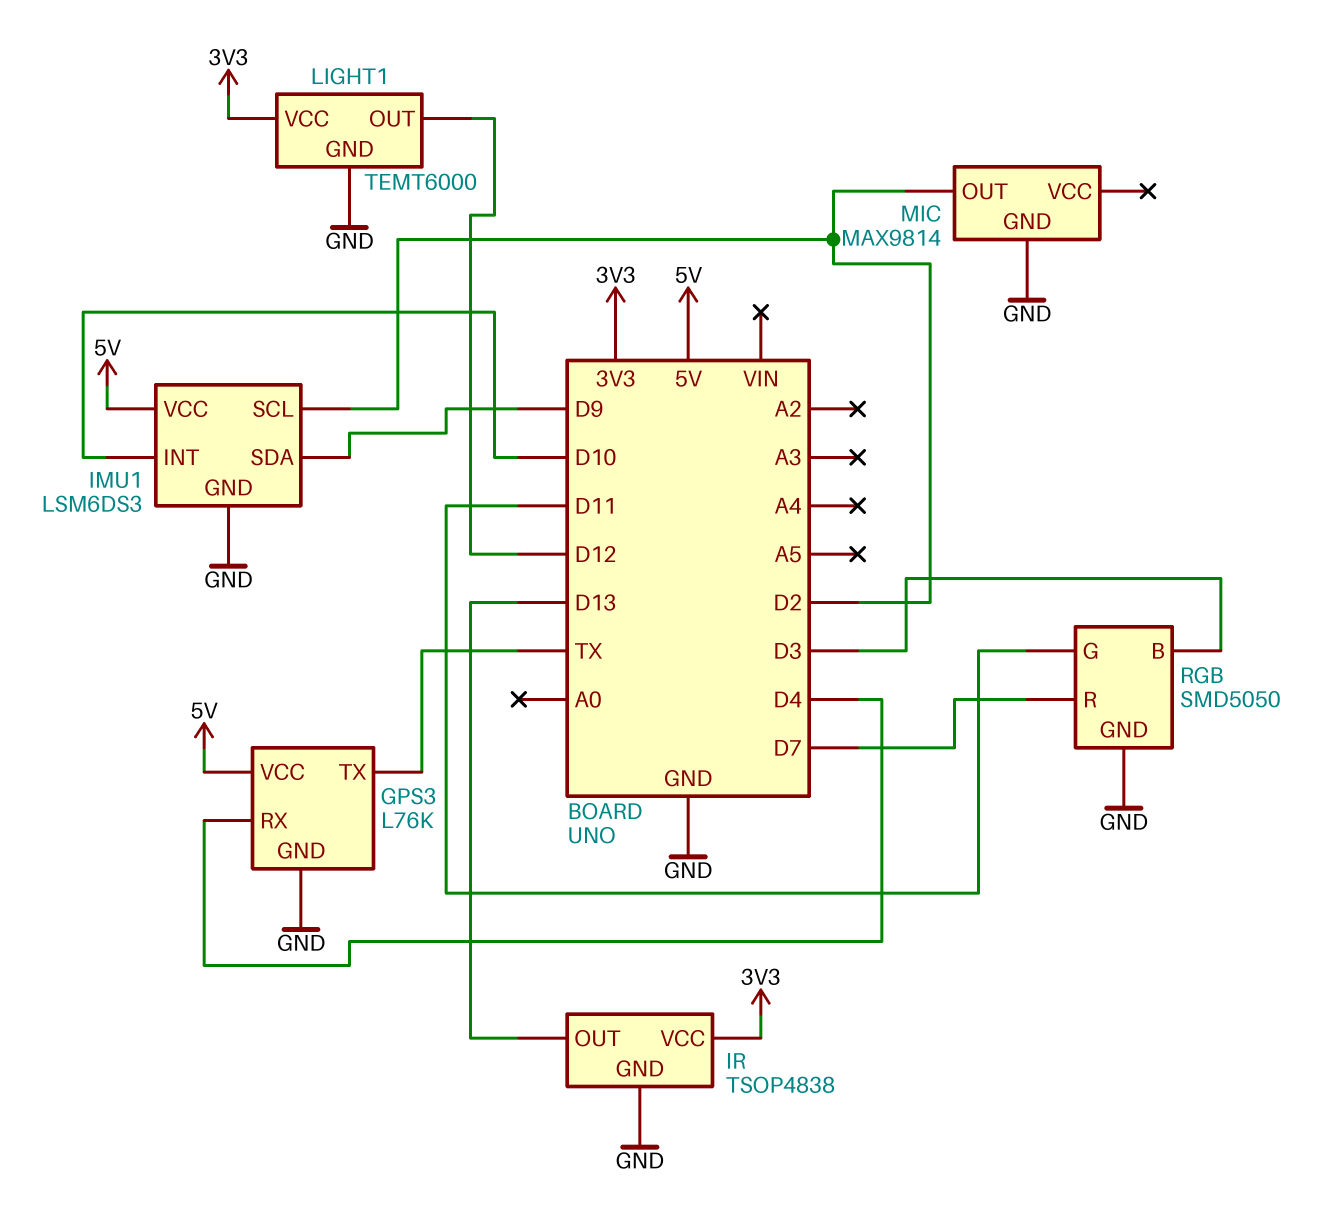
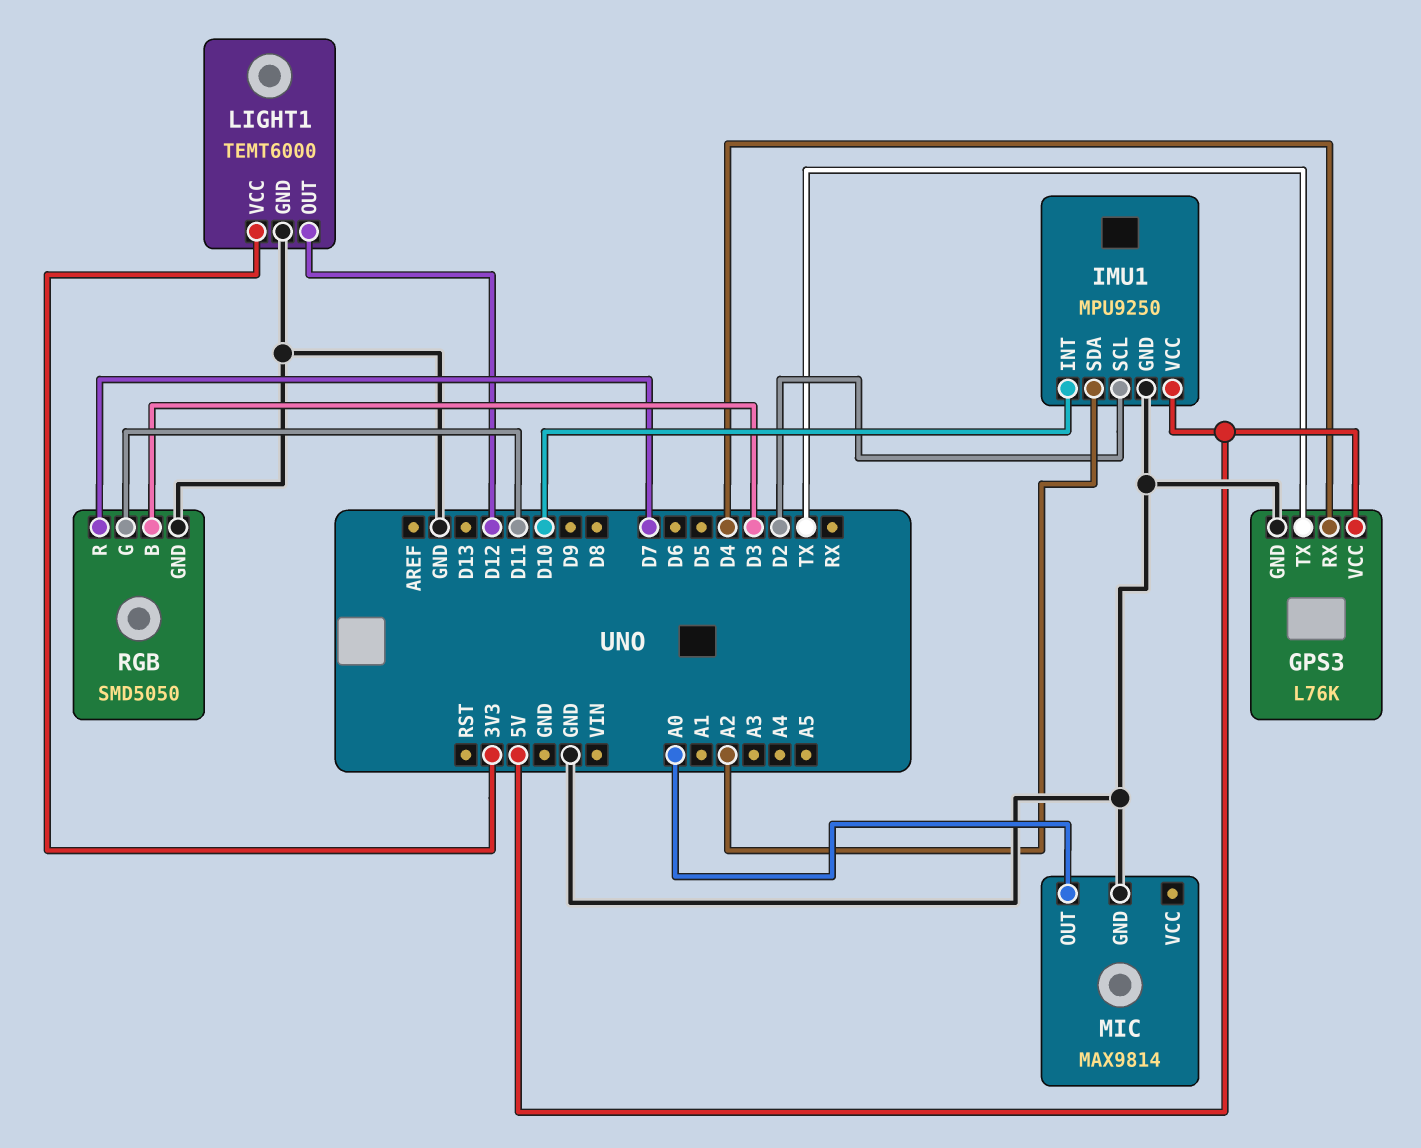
IMU1: LSM6DS3 -> MPU9250
IMU1 pin SDA: D9 -> A2
IR: TSOP4838 -> none
IR pin GND: GND -> none
IR pin OUT: D13 -> none
IR pin VCC: 3V3 -> none
MIC pin OUT: D2 -> A0

